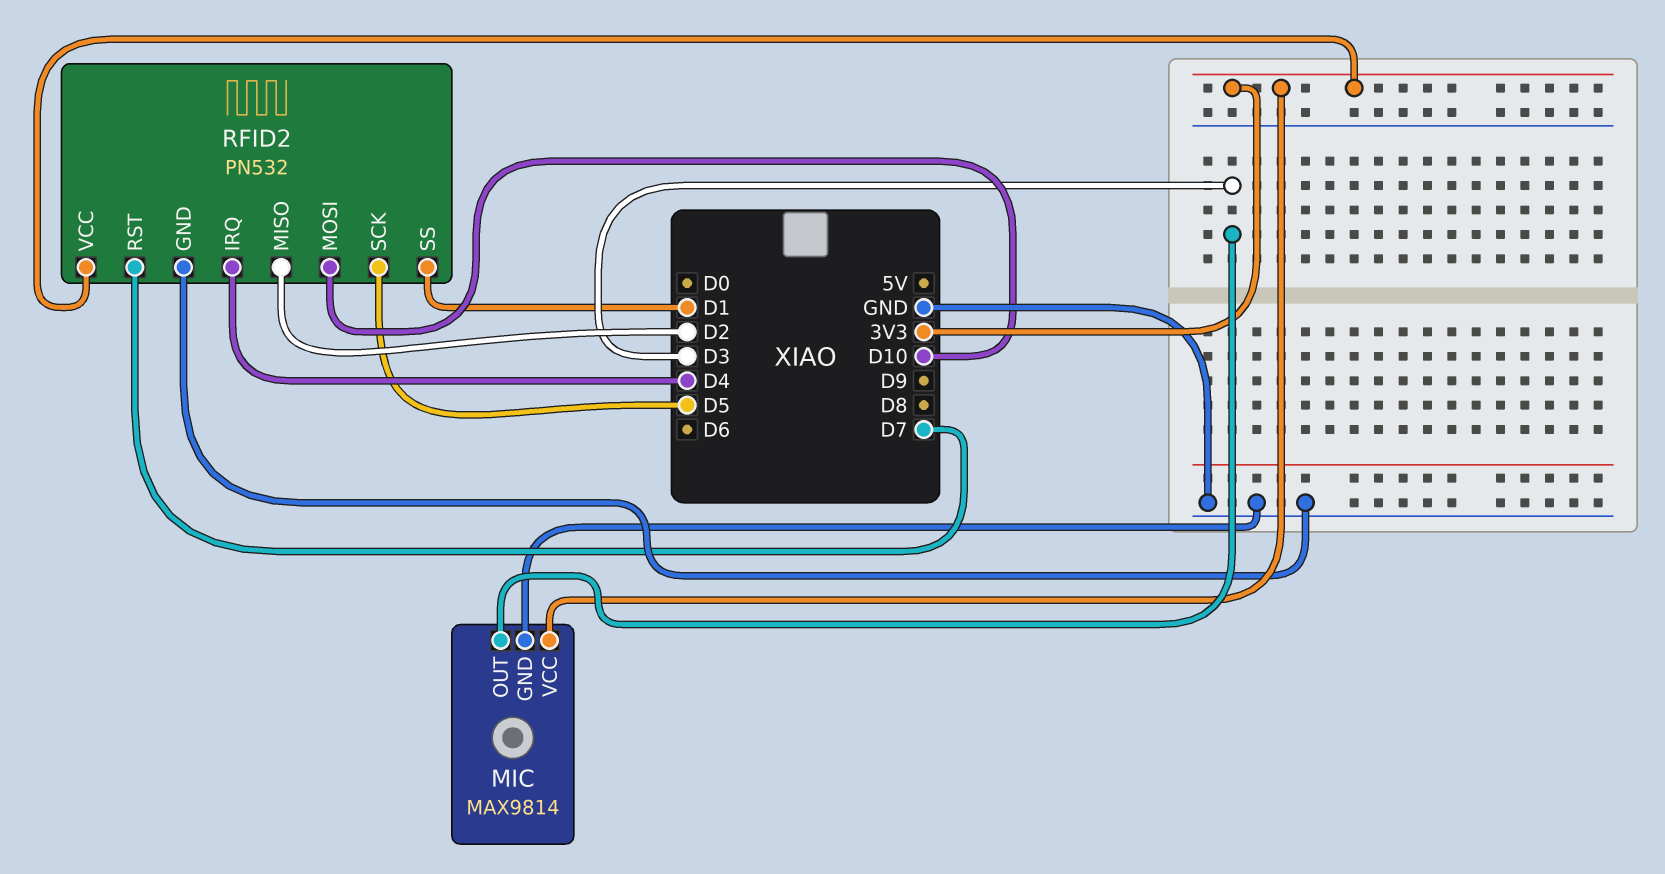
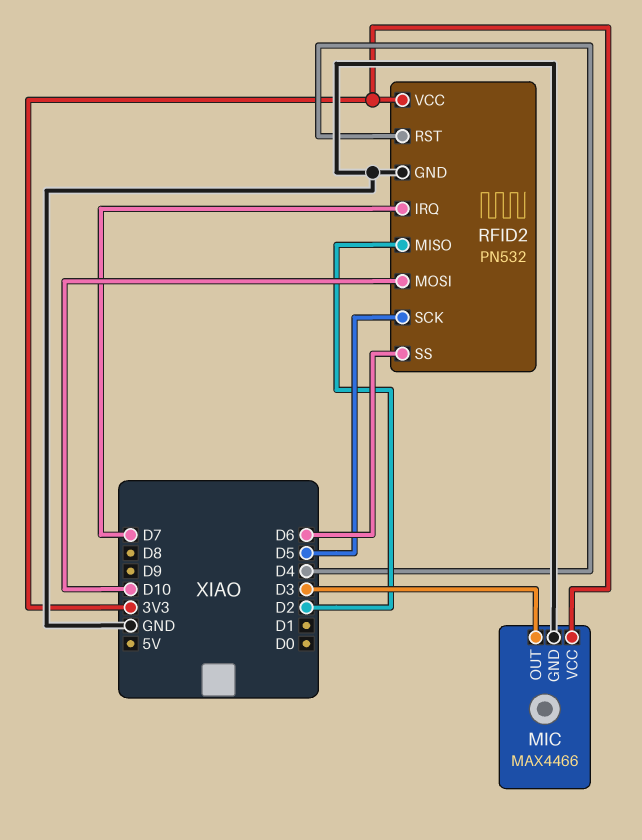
MIC: MAX9814 -> MAX4466
RFID2 pin IRQ: D4 -> D7
RFID2 pin RST: D7 -> D4
RFID2 pin SS: D1 -> D6

